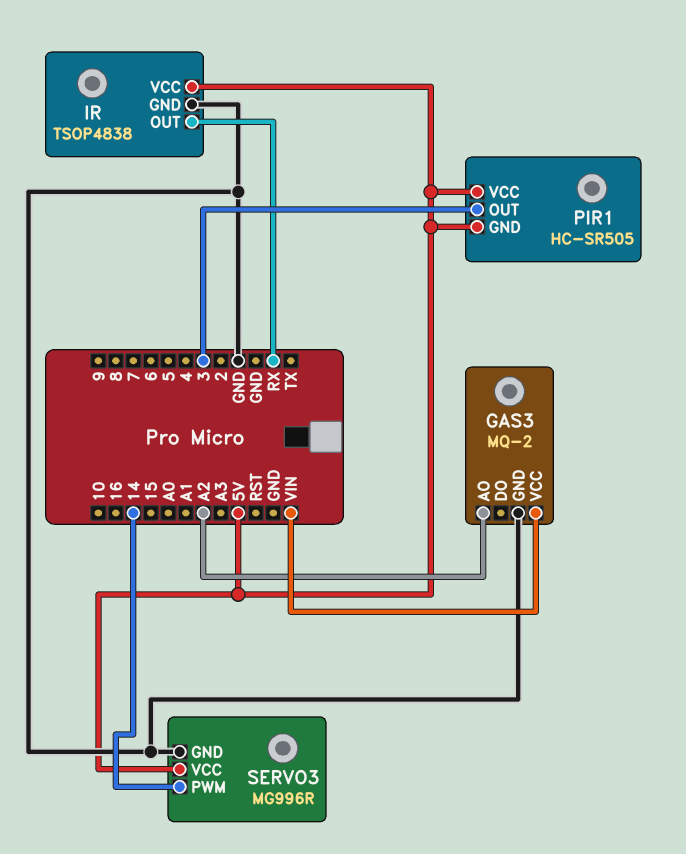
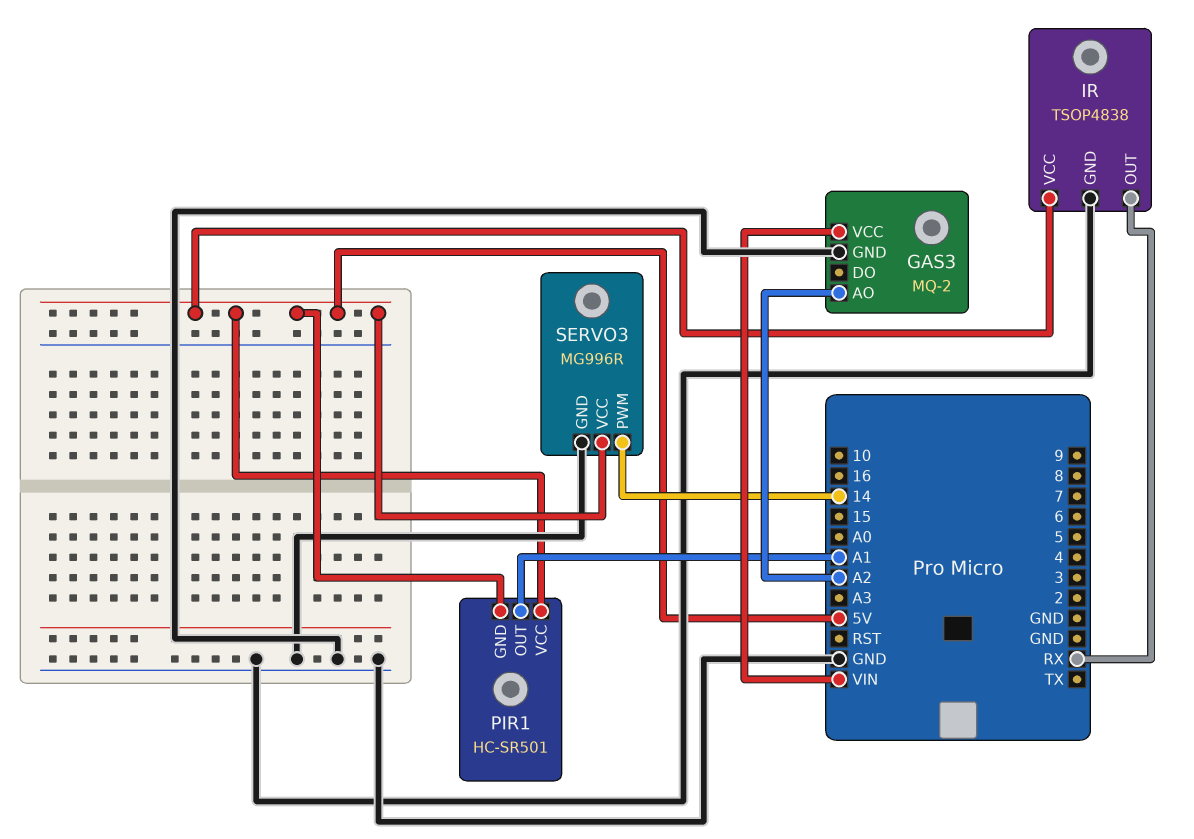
PIR1: HC-SR505 -> HC-SR501
PIR1 pin OUT: 3 -> A1

